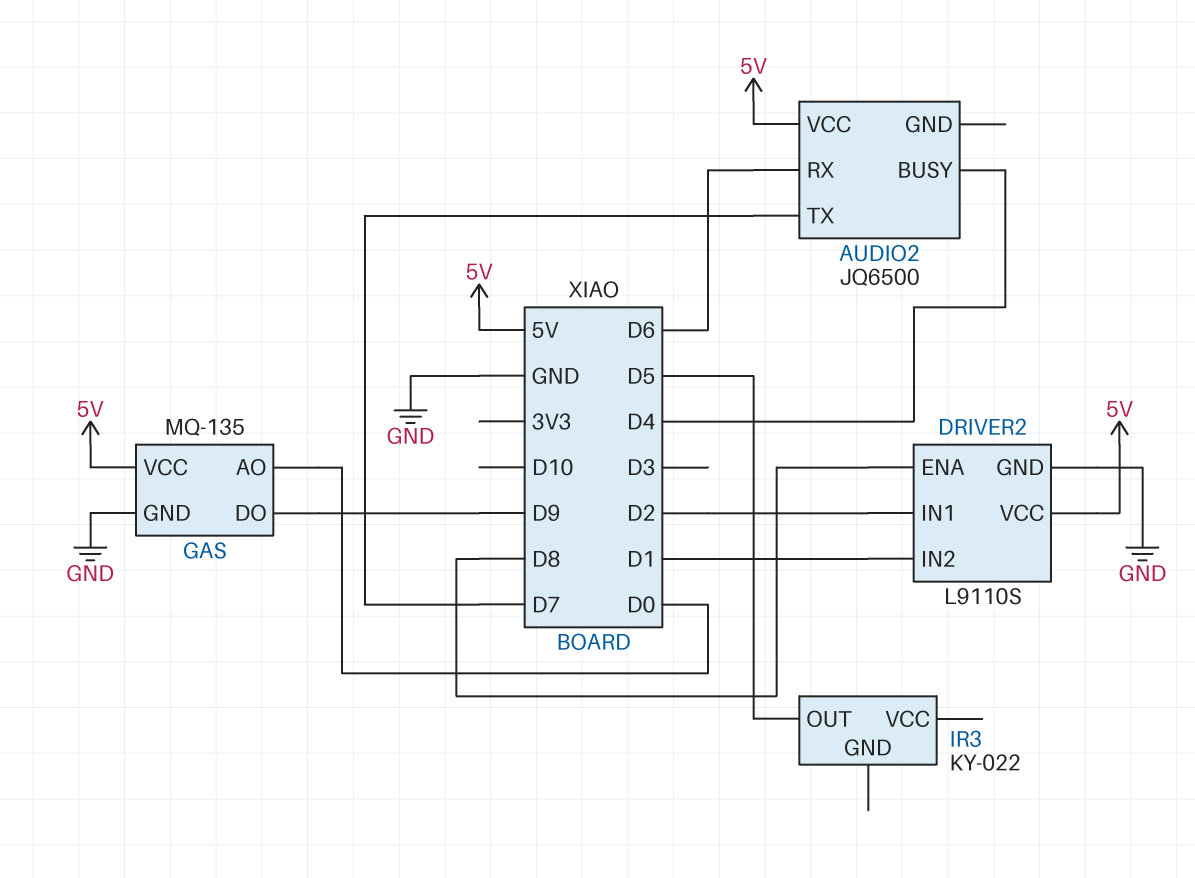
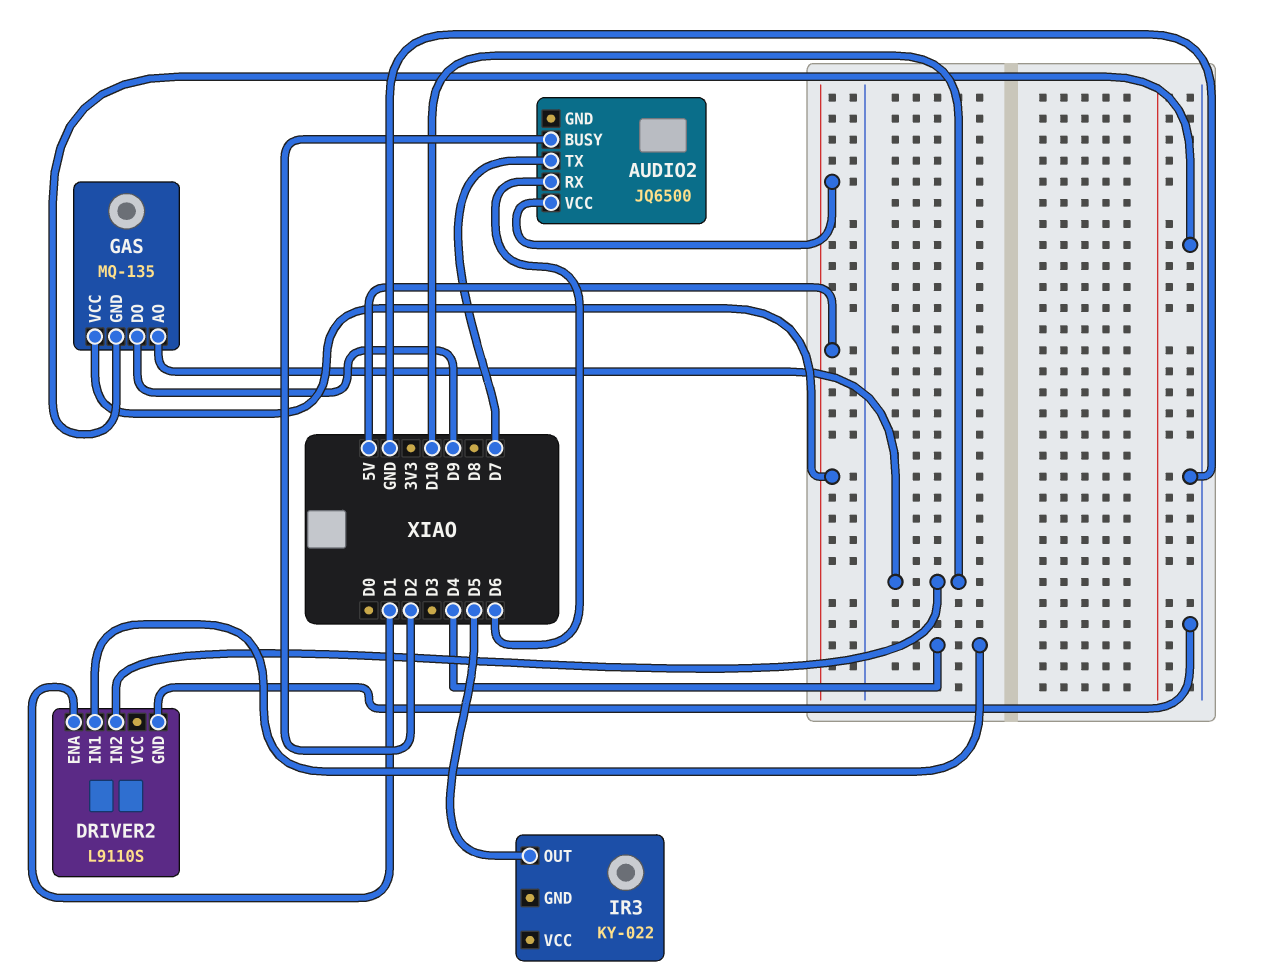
AUDIO2 pin BUSY: D4 -> D2
DRIVER2 pin ENA: D8 -> D1
DRIVER2 pin IN1: D2 -> D4
DRIVER2 pin IN2: D1 -> D10
DRIVER2 pin VCC: 5V -> none
GAS pin AO: D0 -> D10

